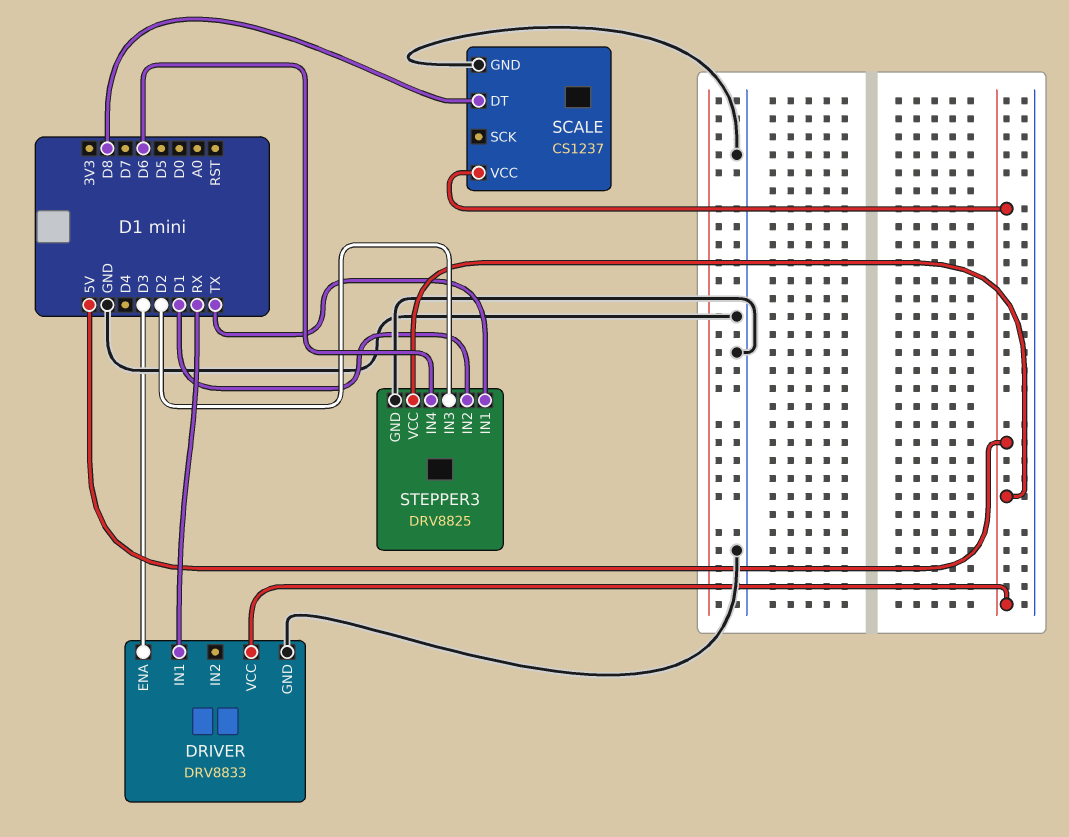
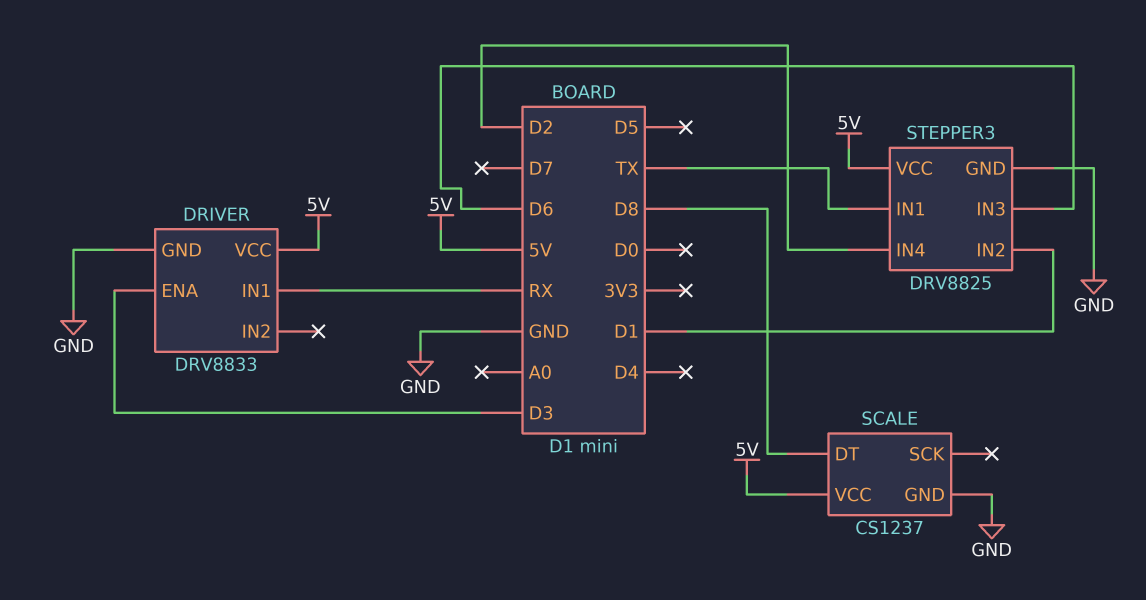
STEPPER3 pin IN3: D2 -> D6
STEPPER3 pin IN4: D6 -> D2

